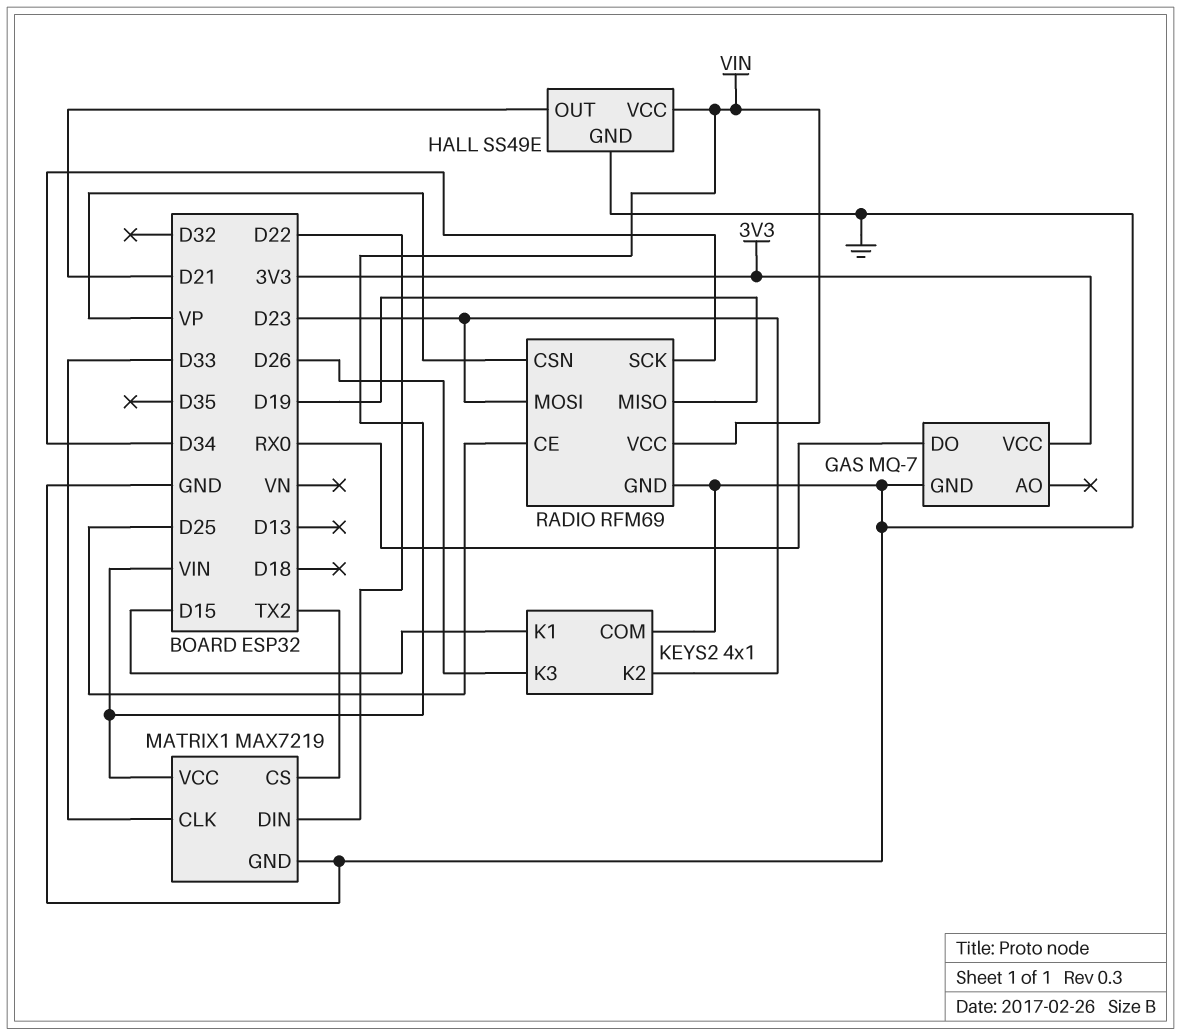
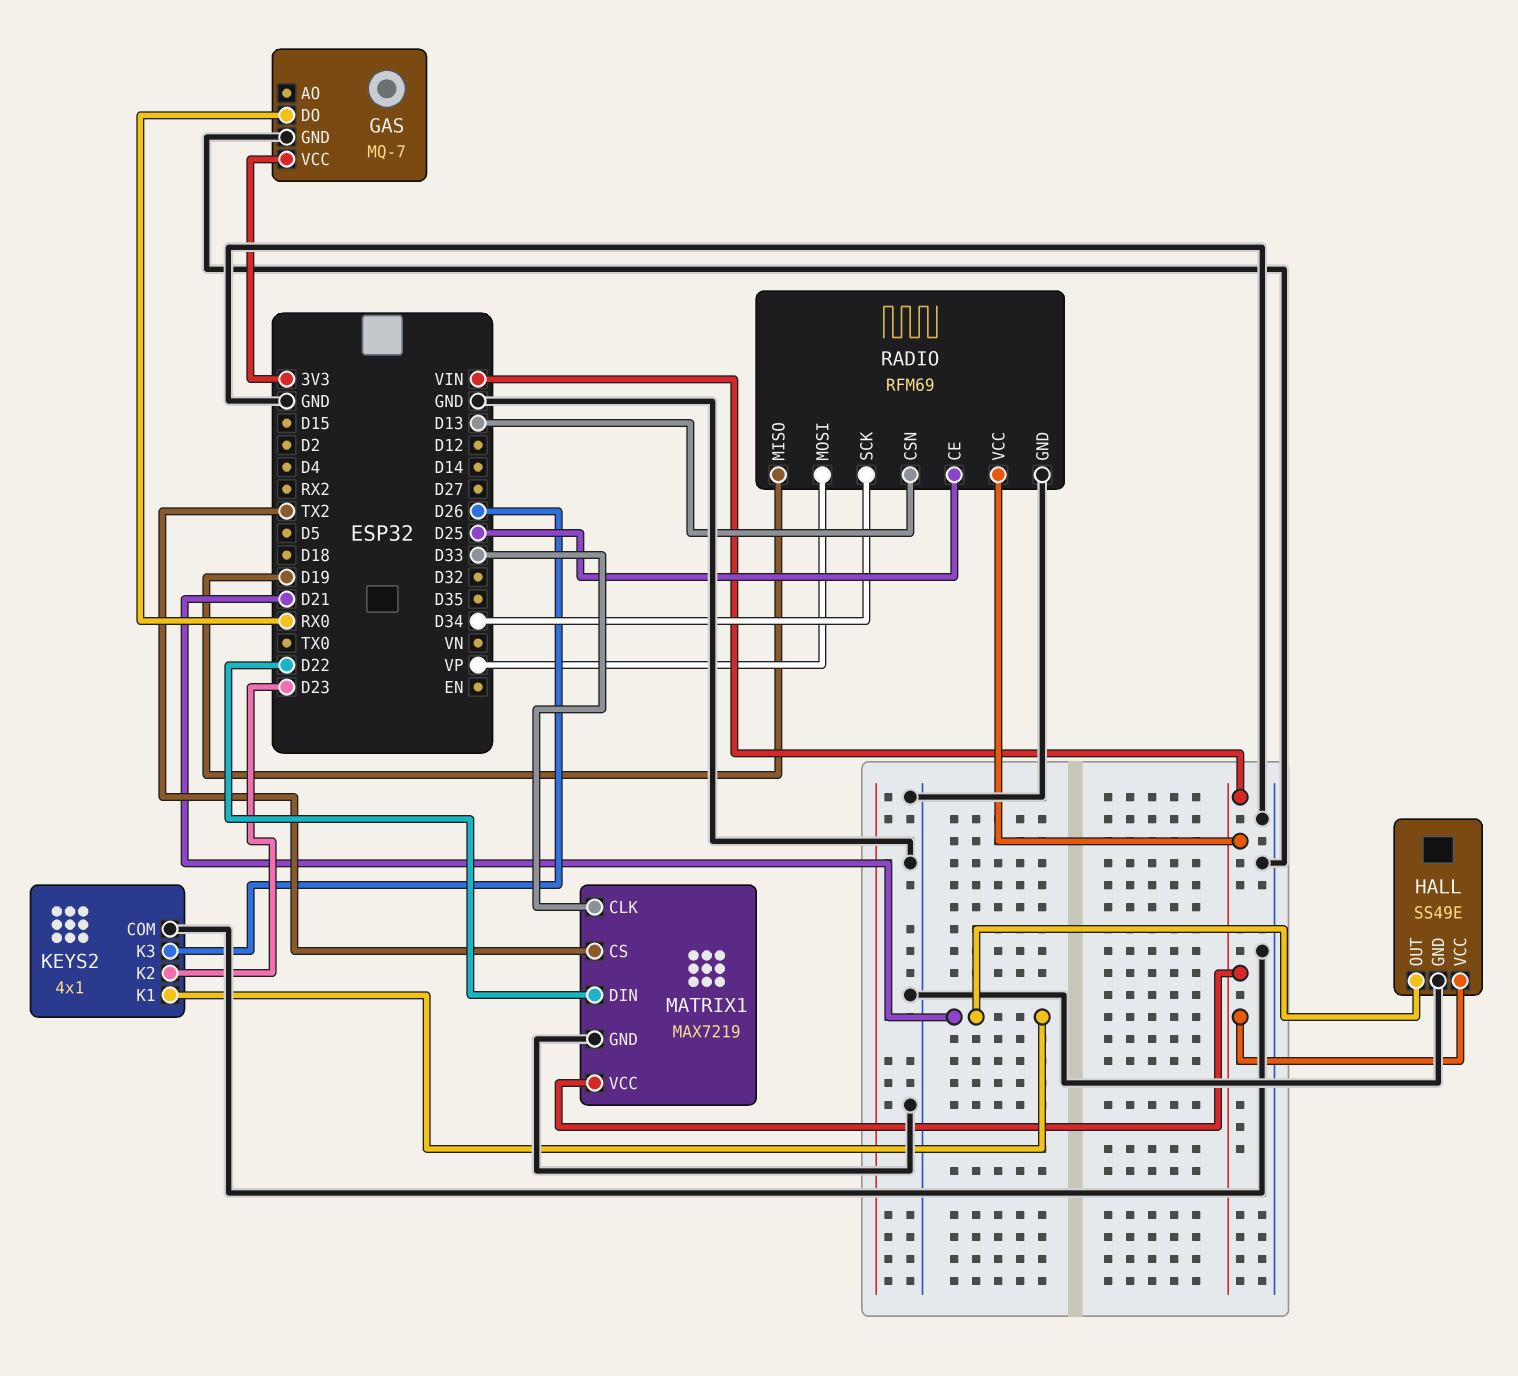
KEYS2 pin K1: D15 -> D21
RADIO pin CSN: VP -> D13
RADIO pin MOSI: D23 -> VP

